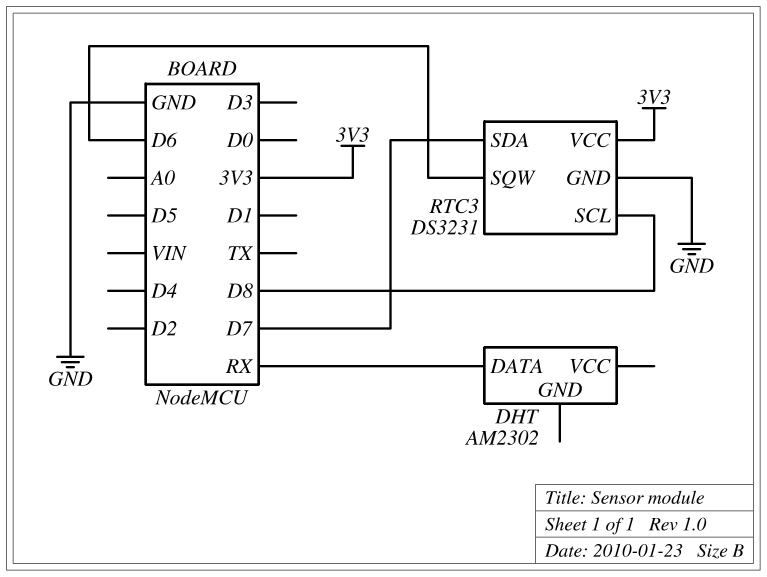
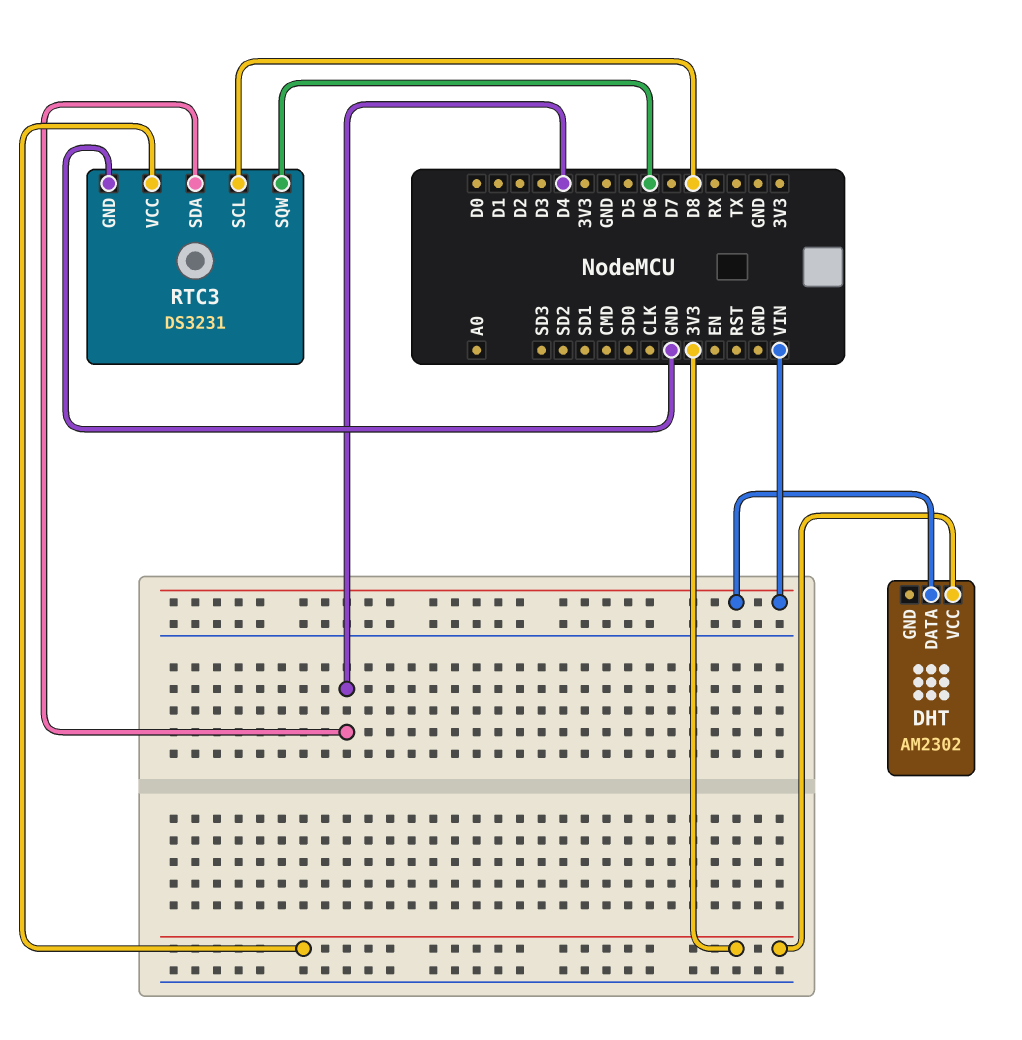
DHT pin DATA: RX -> VIN
DHT pin VCC: none -> 3V3
RTC3 pin SDA: D7 -> D4

